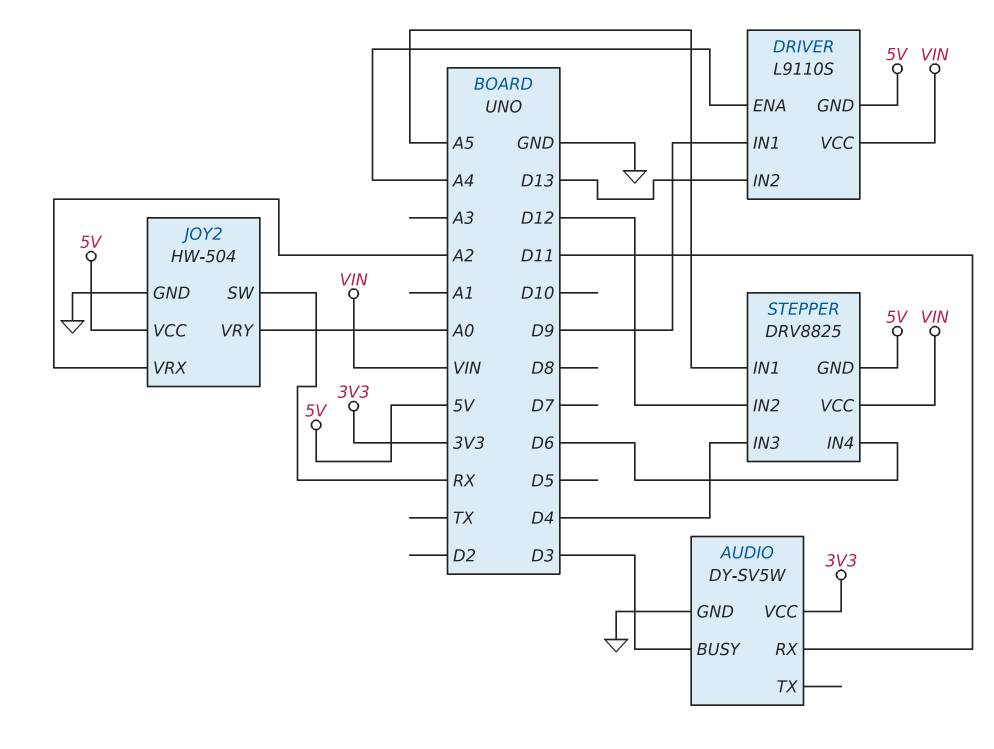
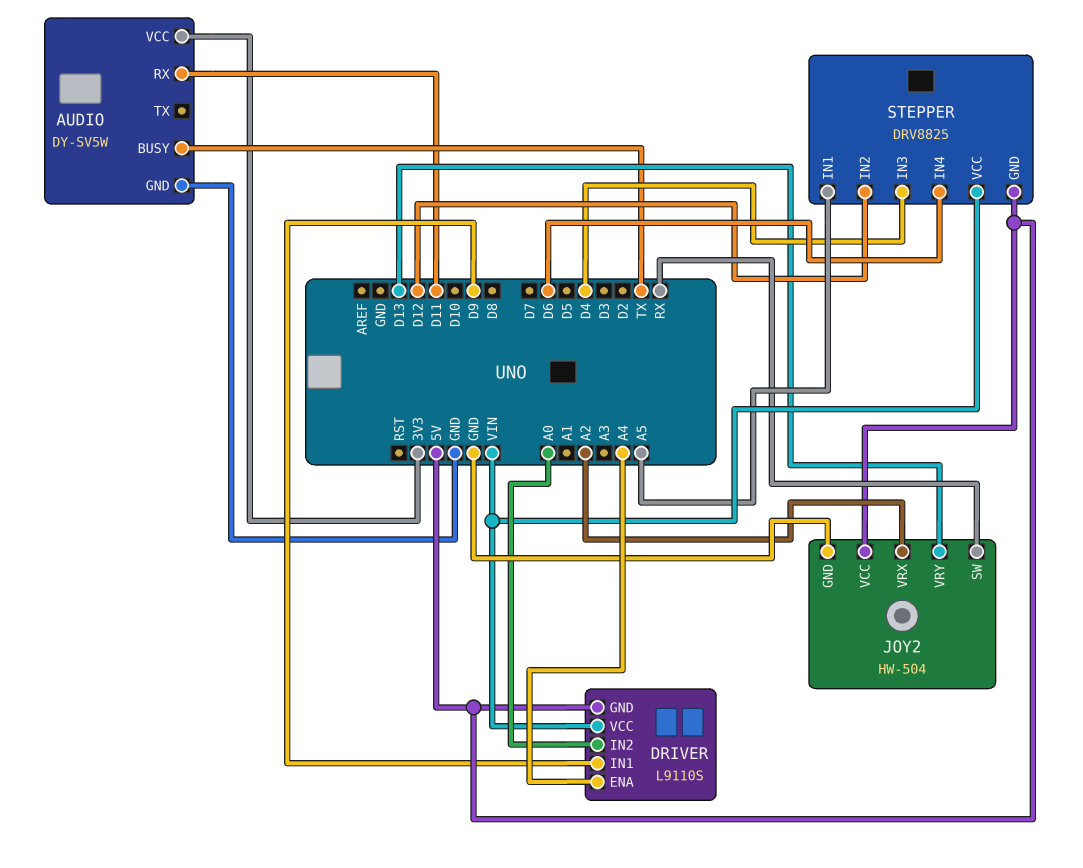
AUDIO pin BUSY: D3 -> TX
DRIVER pin IN2: D13 -> A0
JOY2 pin VRY: A0 -> D13

